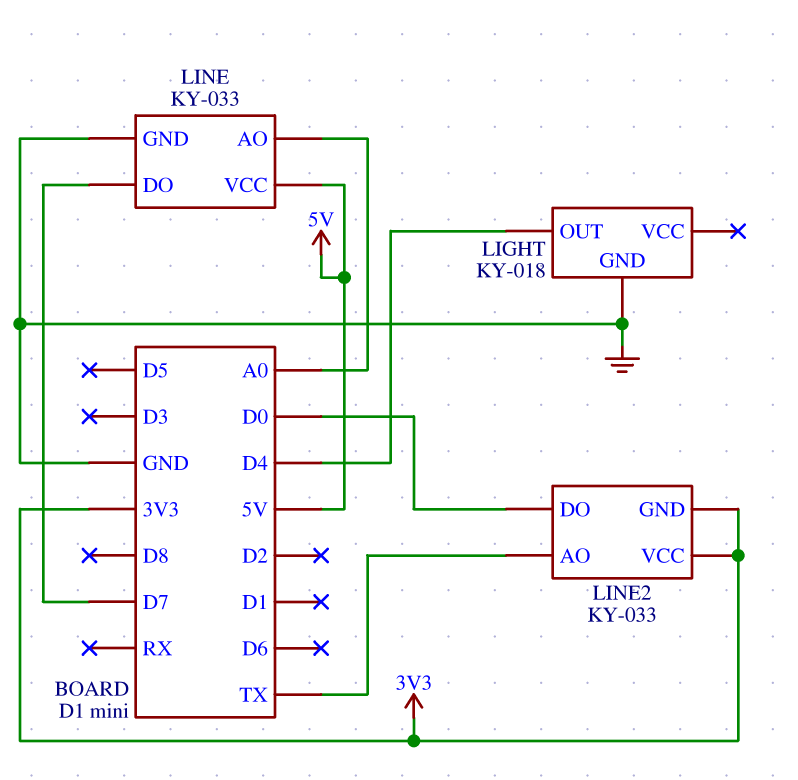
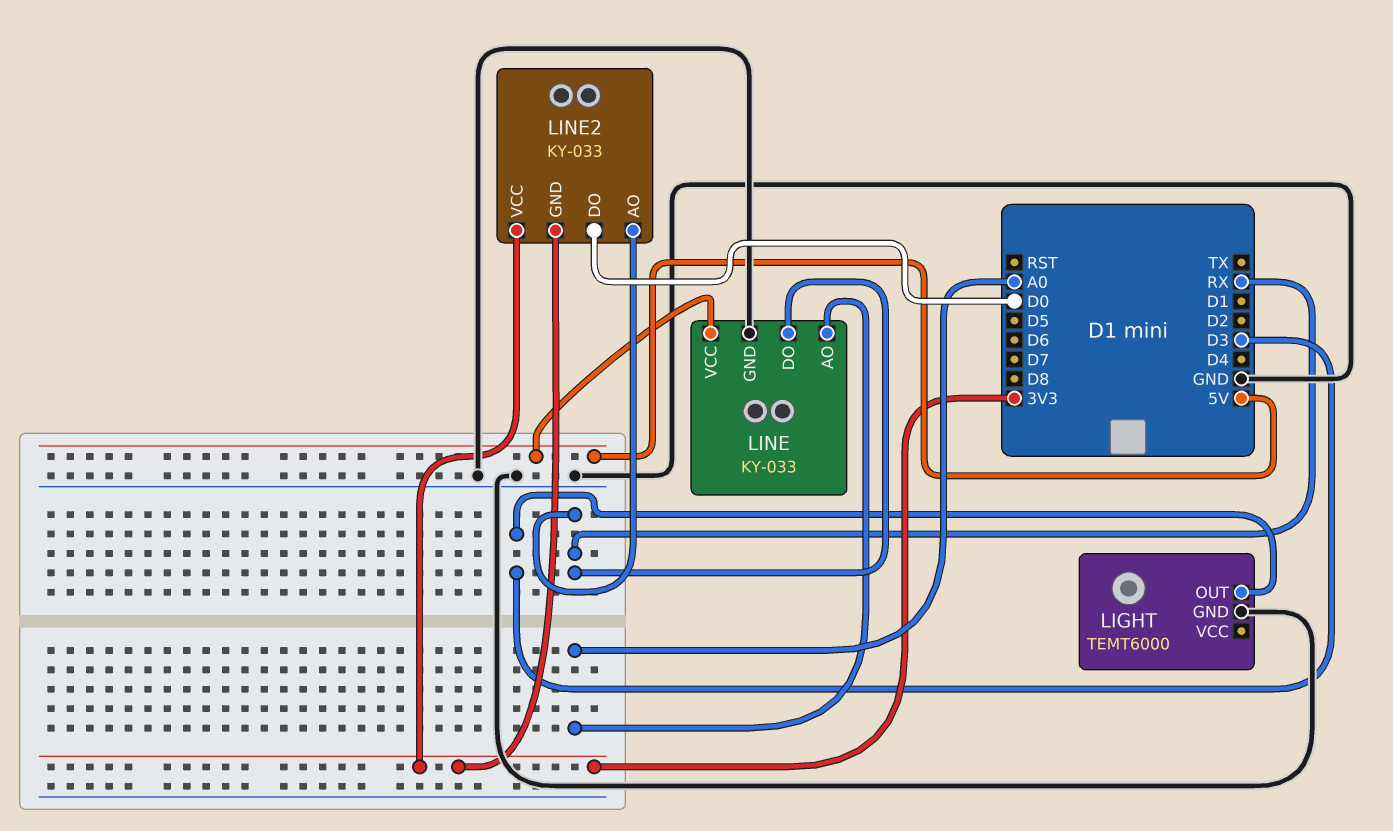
LIGHT: KY-018 -> TEMT6000
LIGHT pin OUT: D4 -> D3
LINE pin DO: D7 -> RX
LINE2 pin AO: TX -> RX

